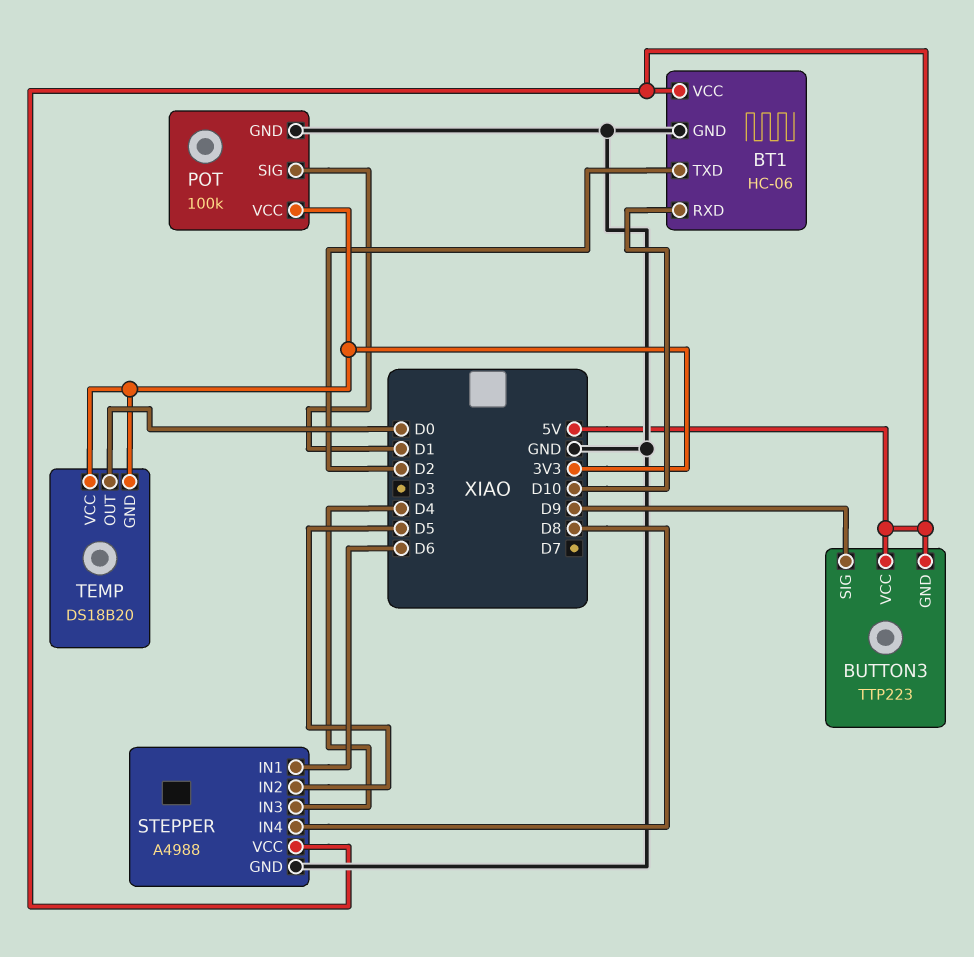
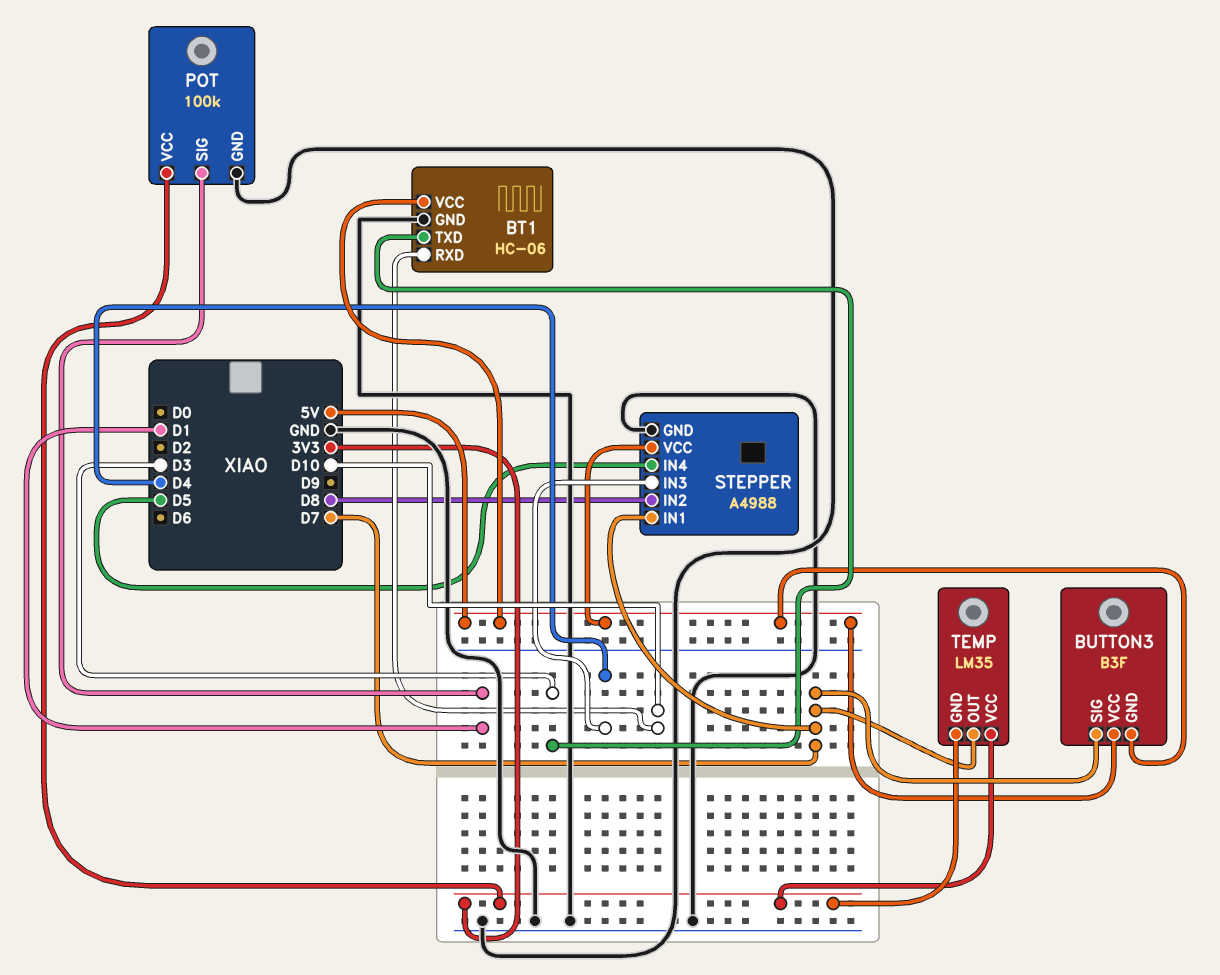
BT1 pin TXD: D2 -> D3
BUTTON3: TTP223 -> B3F
BUTTON3 pin SIG: D9 -> D7
STEPPER pin IN1: D6 -> D7
STEPPER pin IN2: D5 -> D8
STEPPER pin IN4: D8 -> D5
TEMP: DS18B20 -> LM35
TEMP pin OUT: D0 -> D7

